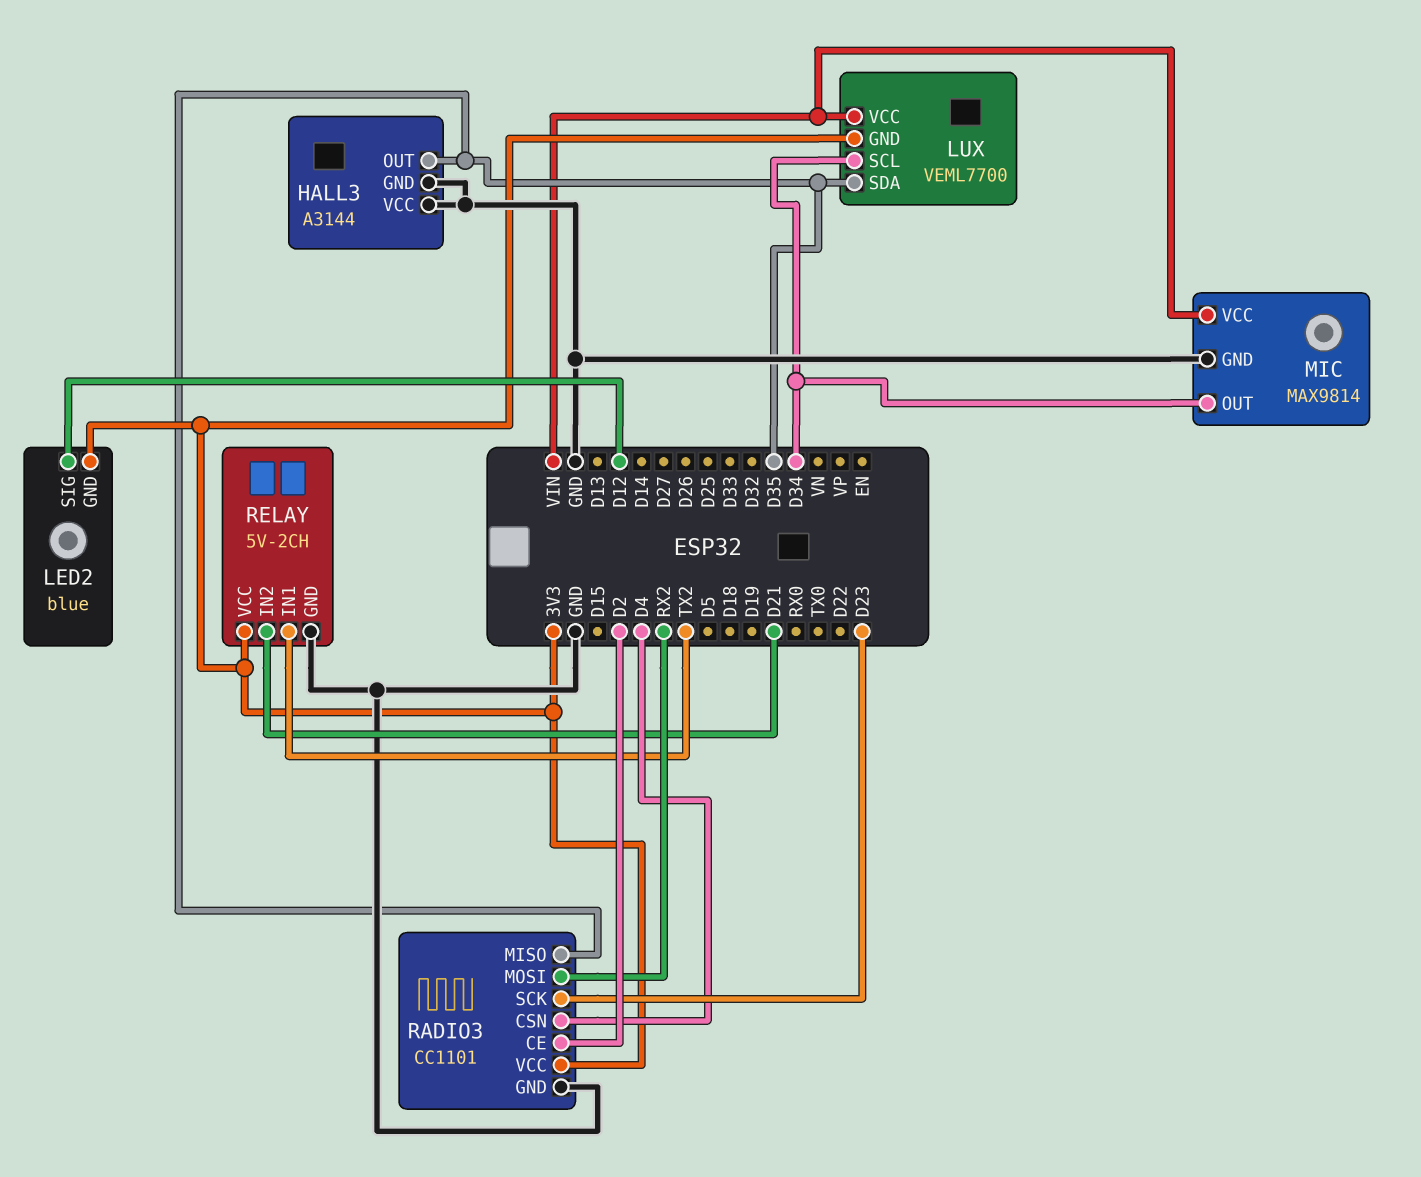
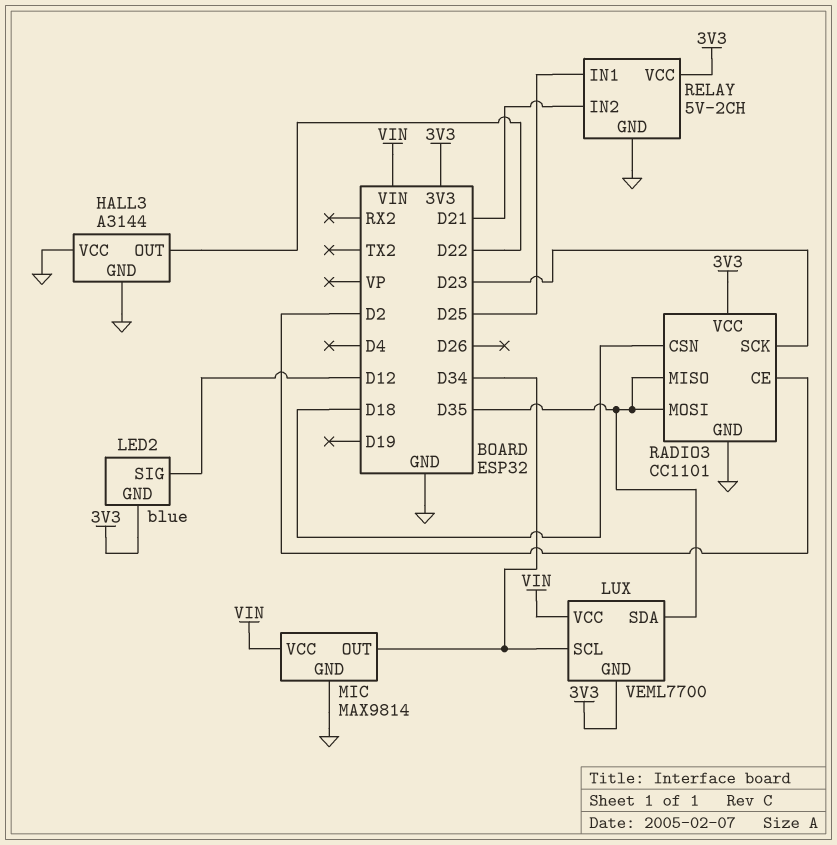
HALL3 pin OUT: D35 -> D22
RADIO3 pin CSN: D4 -> D18
RADIO3 pin MOSI: RX2 -> D35
RELAY pin IN1: TX2 -> D25

